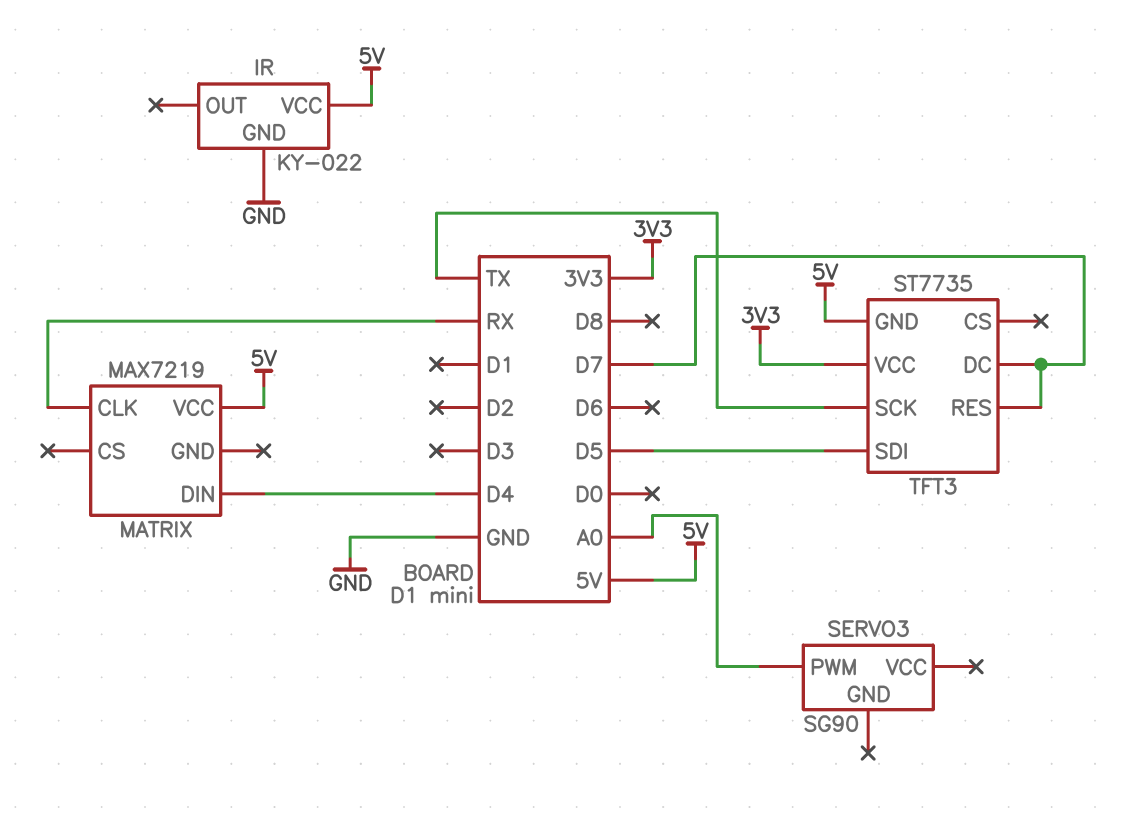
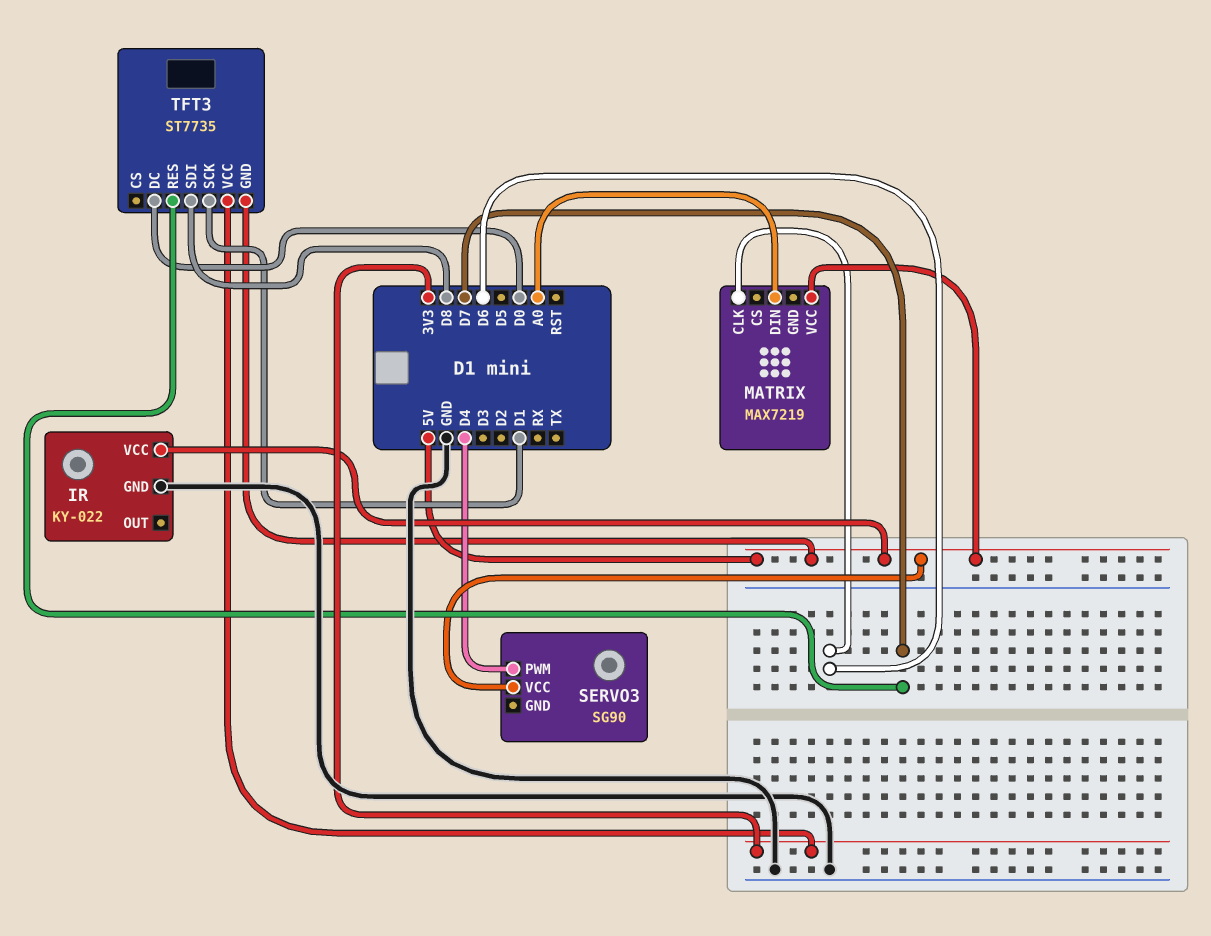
MATRIX pin CLK: RX -> D6
MATRIX pin DIN: D4 -> A0
SERVO3 pin PWM: A0 -> D4
SERVO3 pin VCC: none -> 5V
TFT3 pin DC: D7 -> D0
TFT3 pin SCK: TX -> D1
TFT3 pin SDI: D5 -> D8

